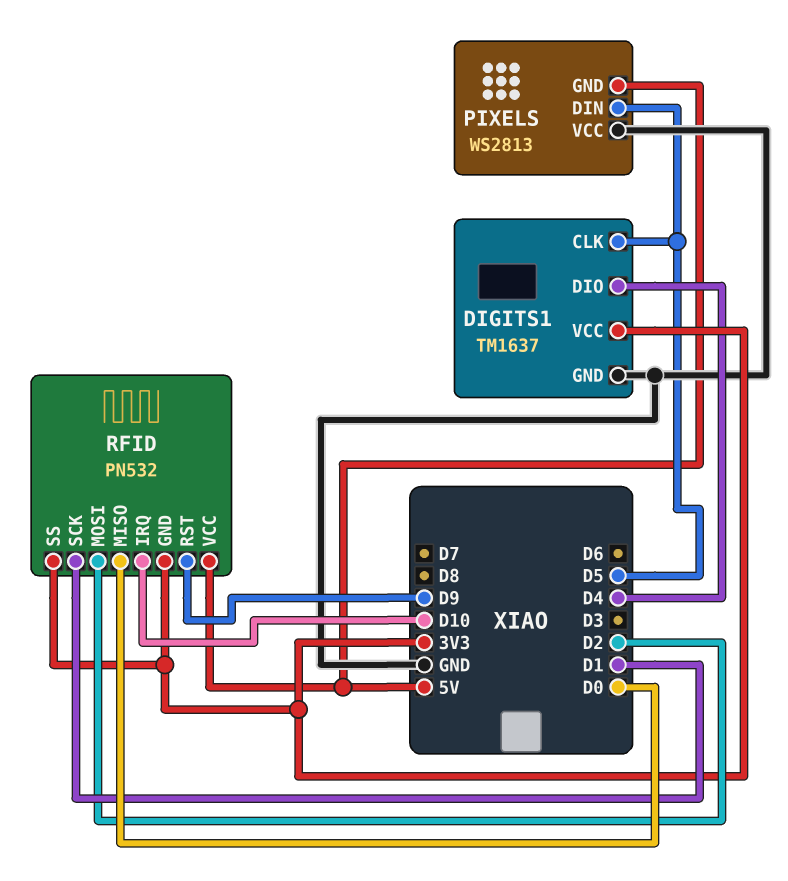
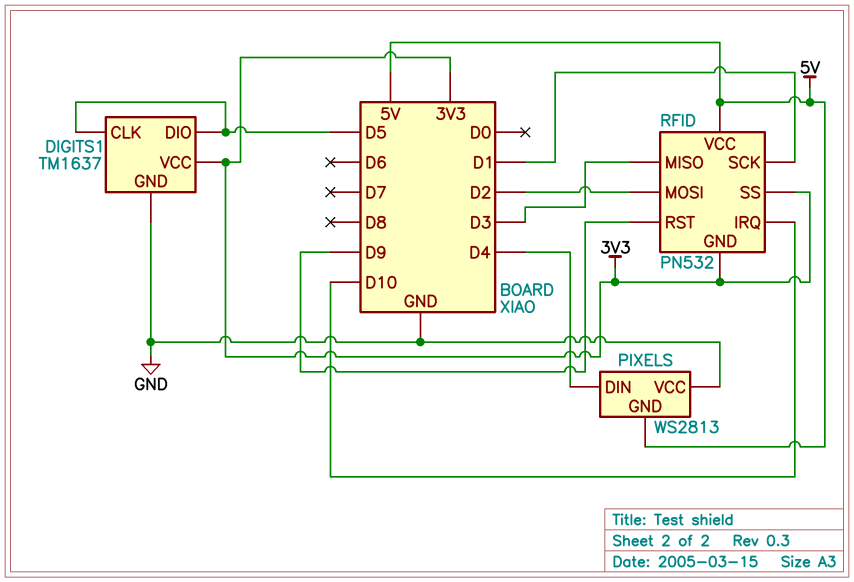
DIGITS1 pin DIO: D4 -> D5
PIXELS pin DIN: D5 -> D4
RFID pin MISO: D0 -> D3

